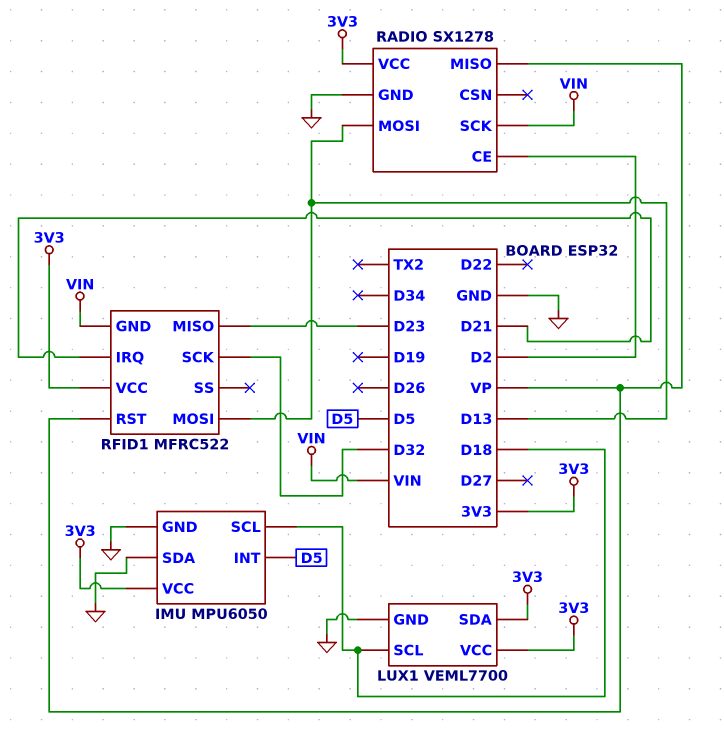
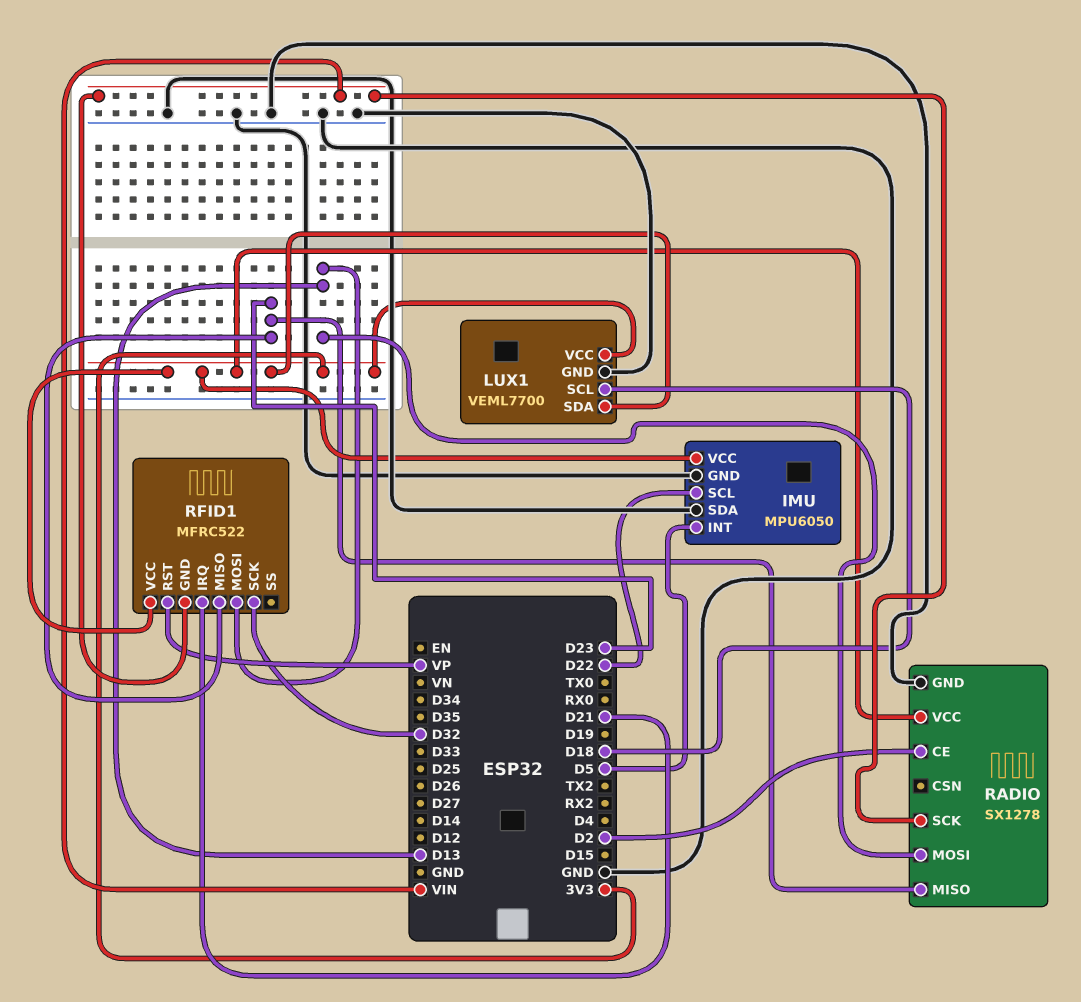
IMU pin SCL: D18 -> D22
RADIO pin MISO: VP -> D23

